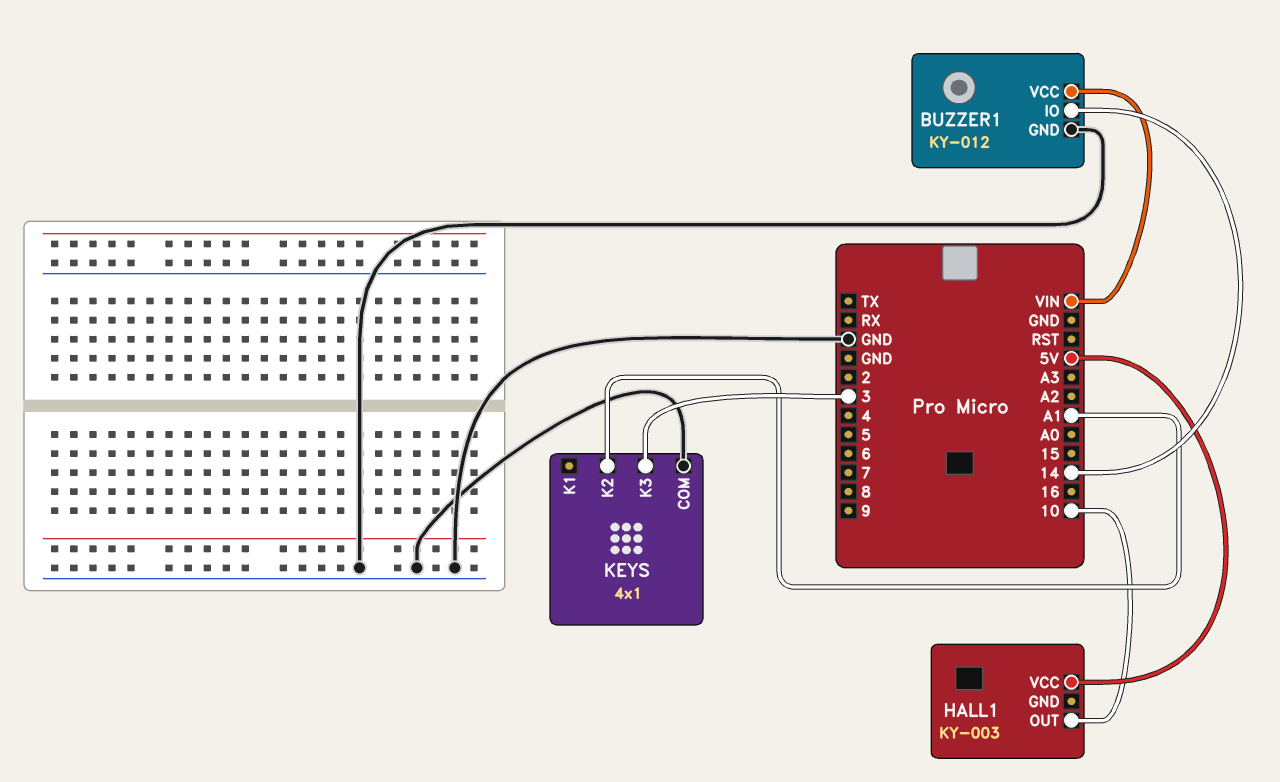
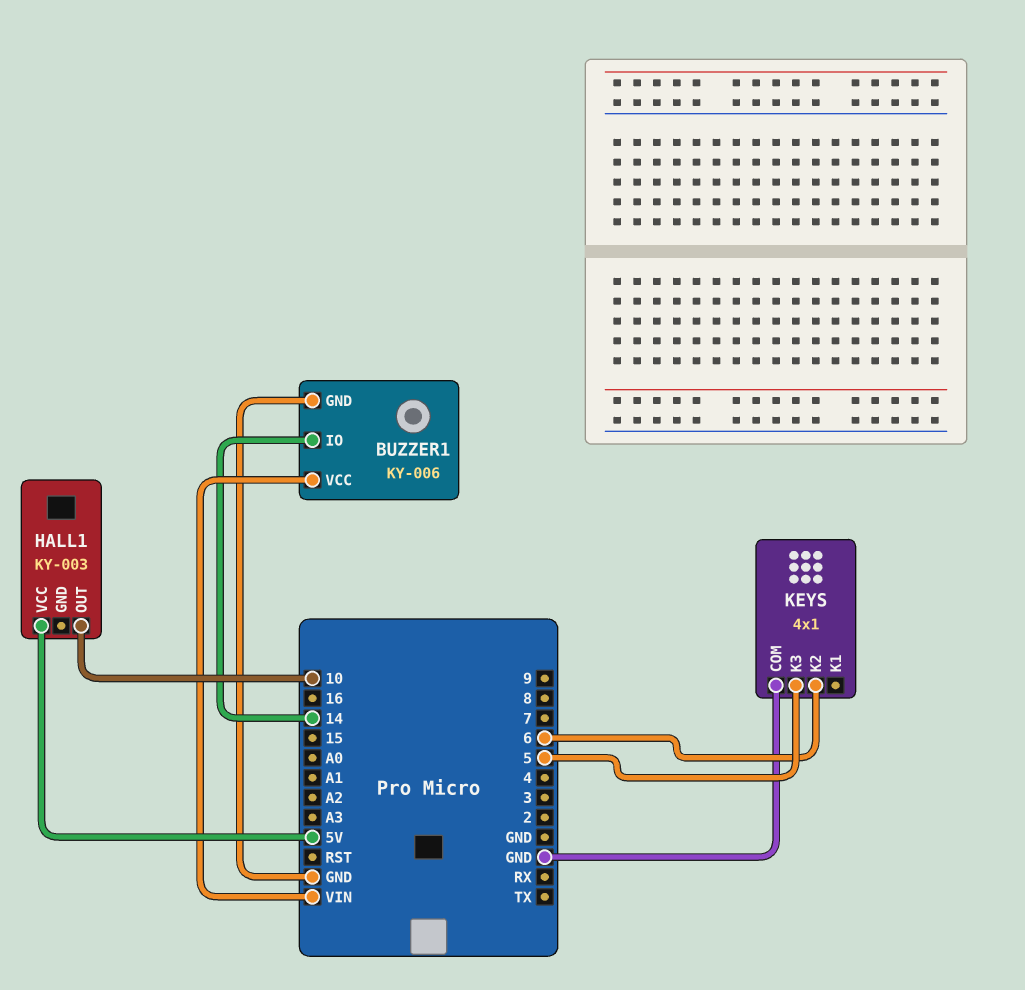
BUZZER1: KY-012 -> KY-006
KEYS pin K2: A1 -> 6
KEYS pin K3: 3 -> 5

